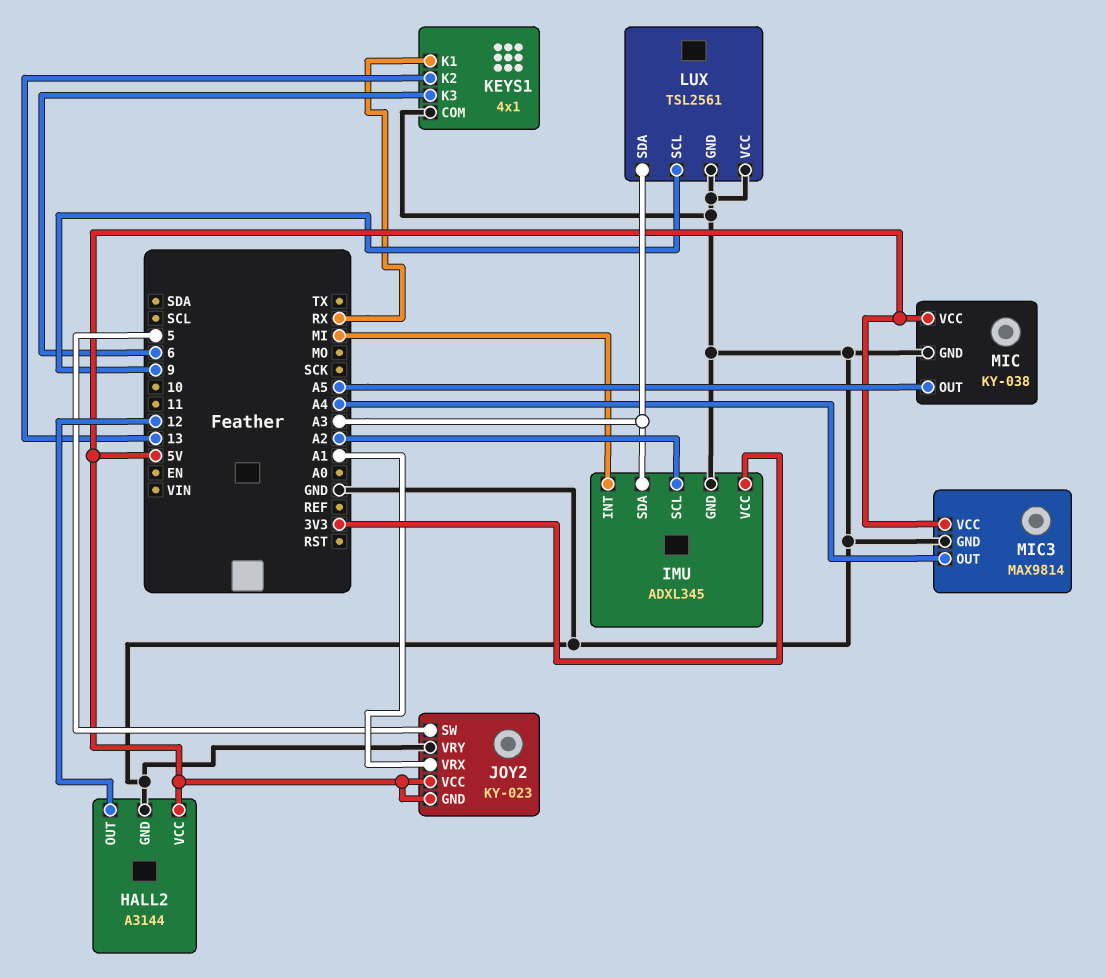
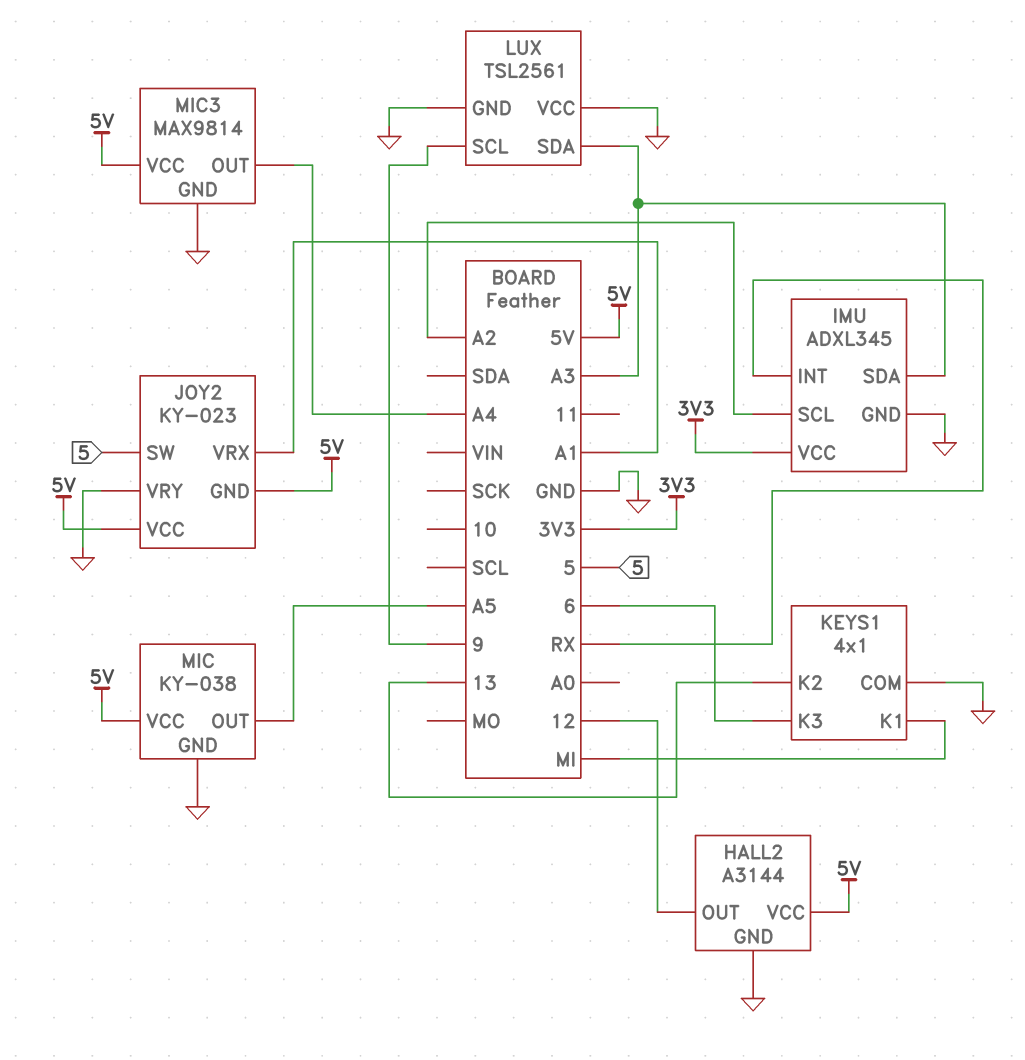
IMU pin INT: MI -> RX
KEYS1 pin K1: RX -> MI

